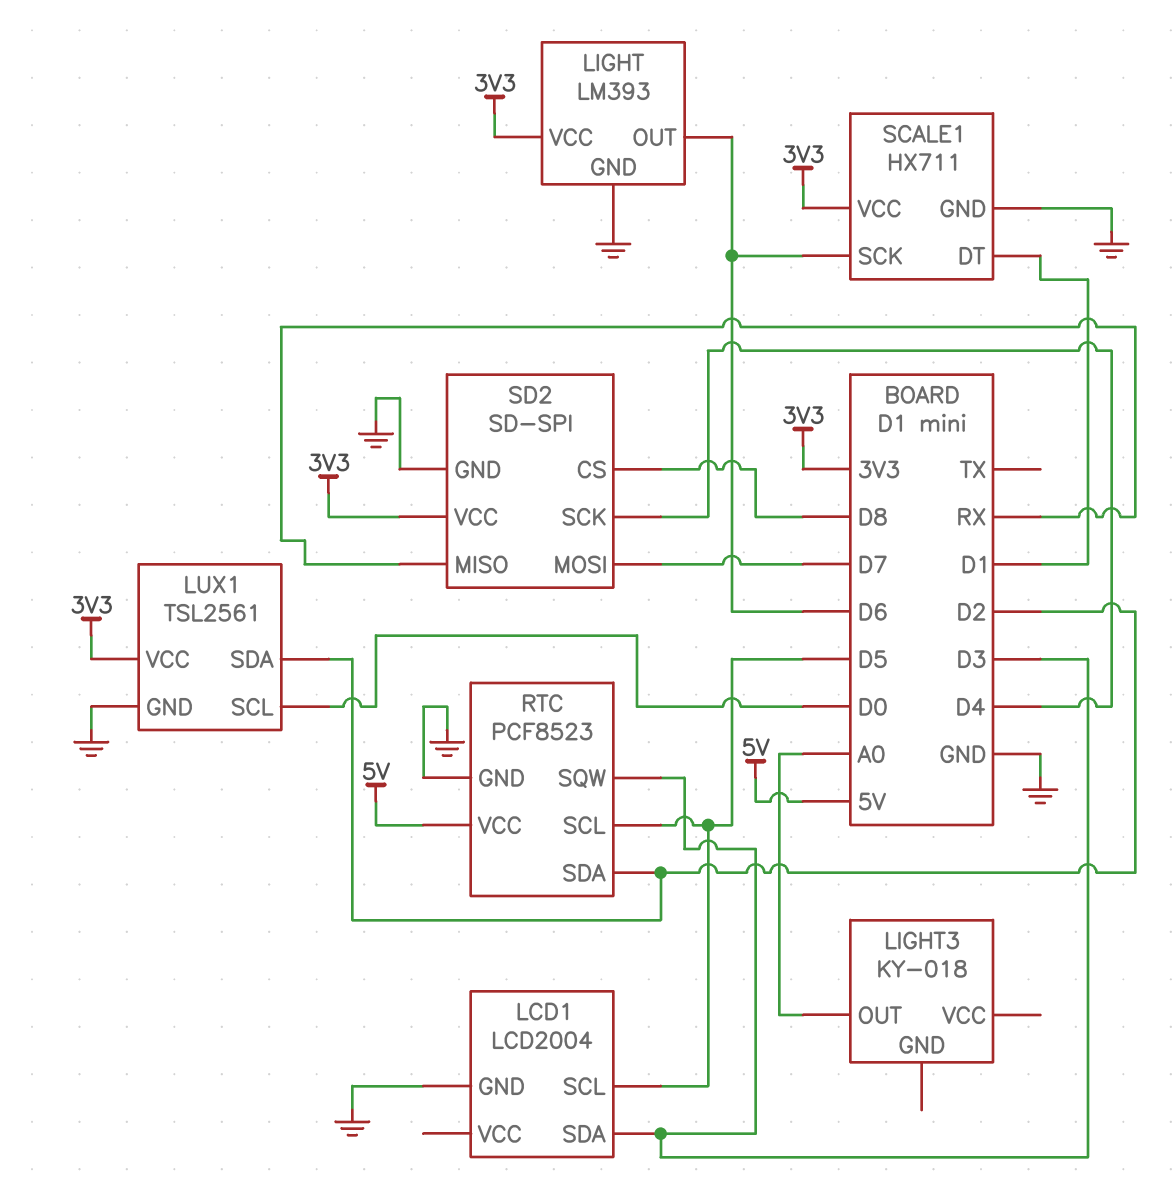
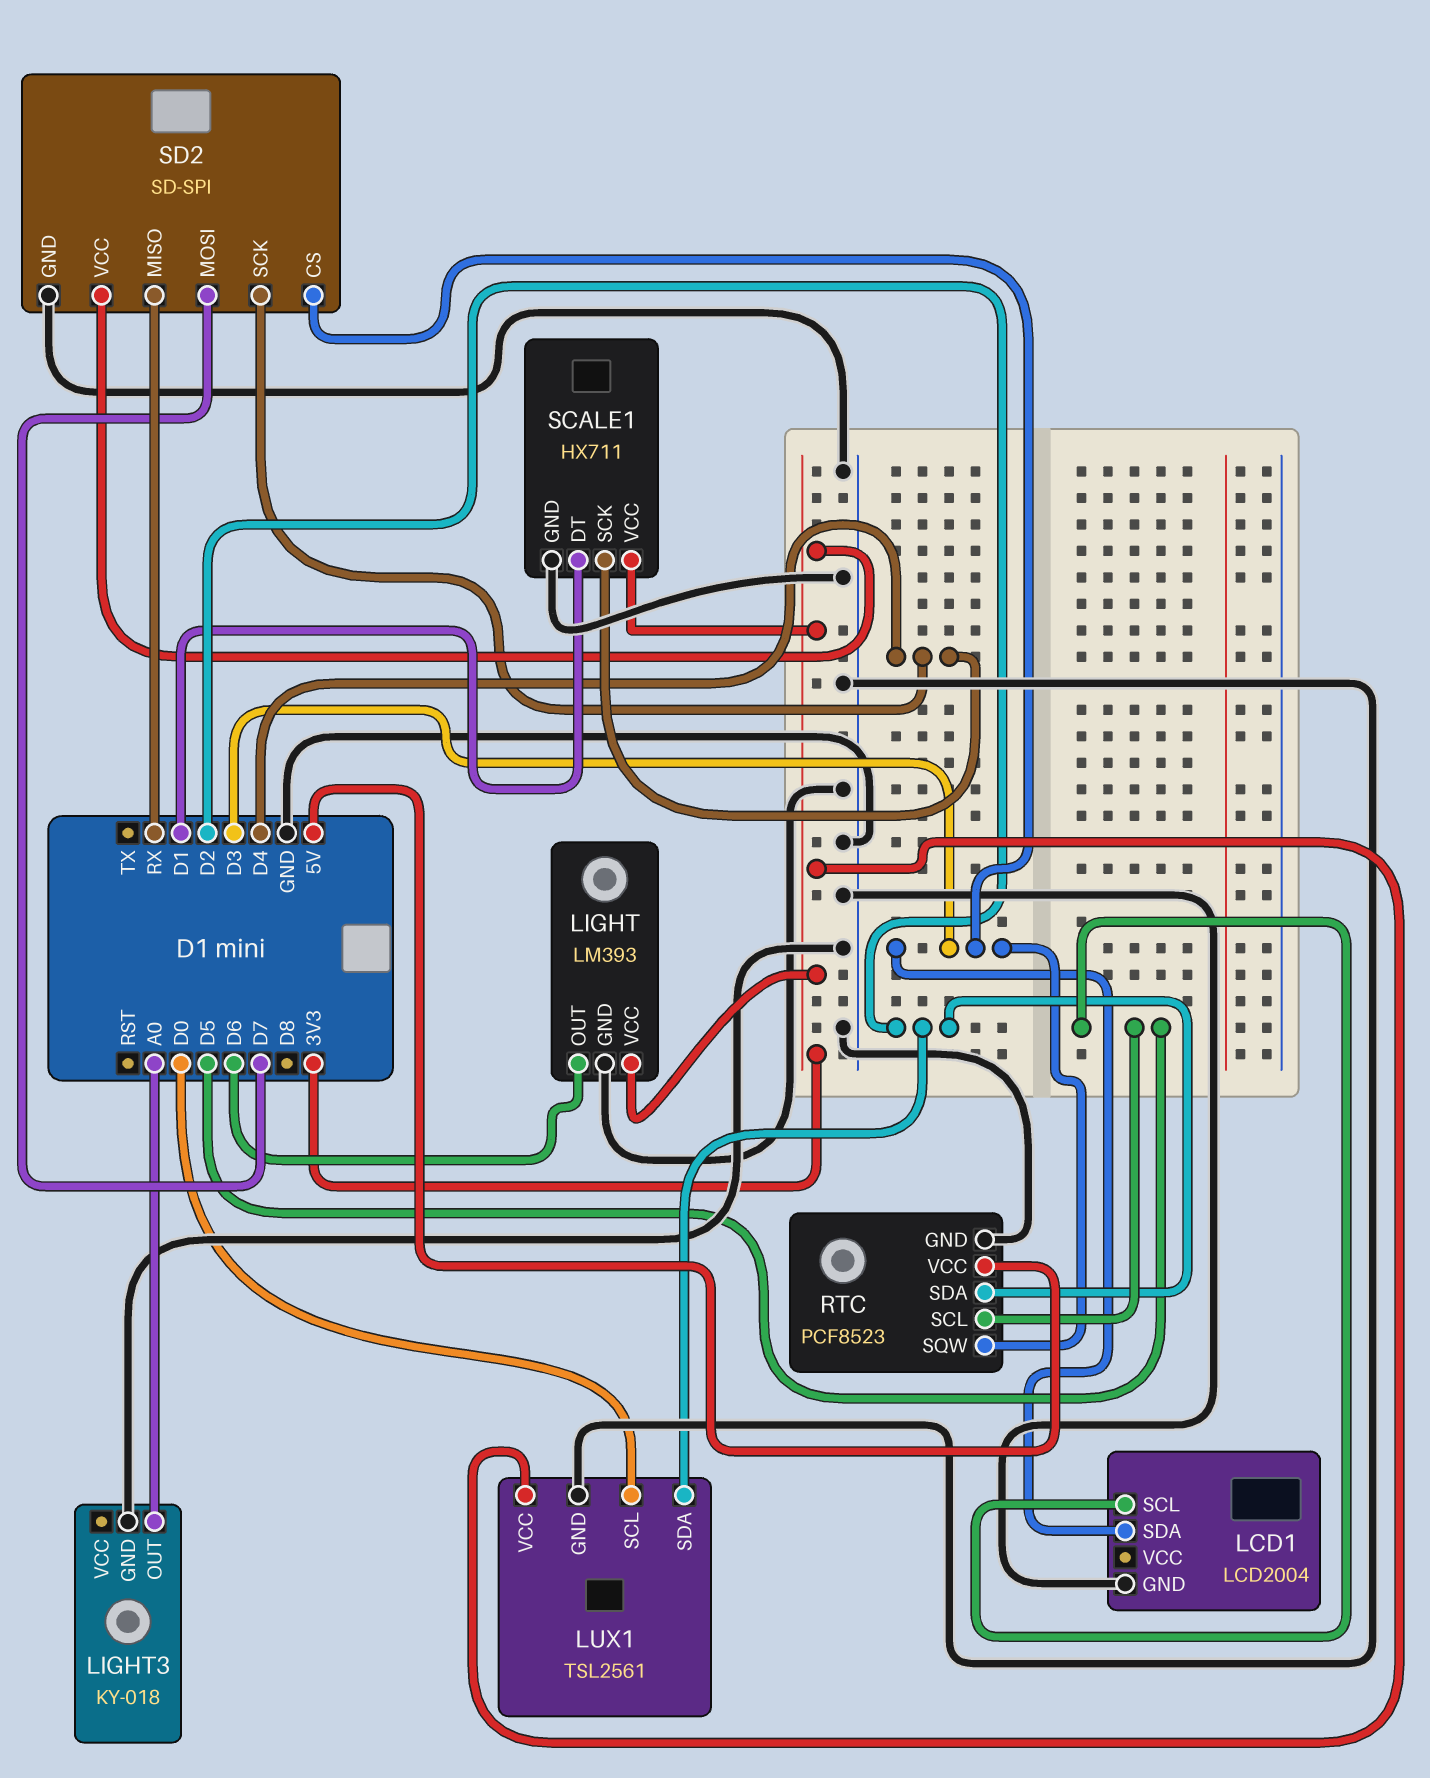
LIGHT3 pin GND: none -> GND
SCALE1 pin SCK: D6 -> D4
SD2 pin CS: D8 -> D3

